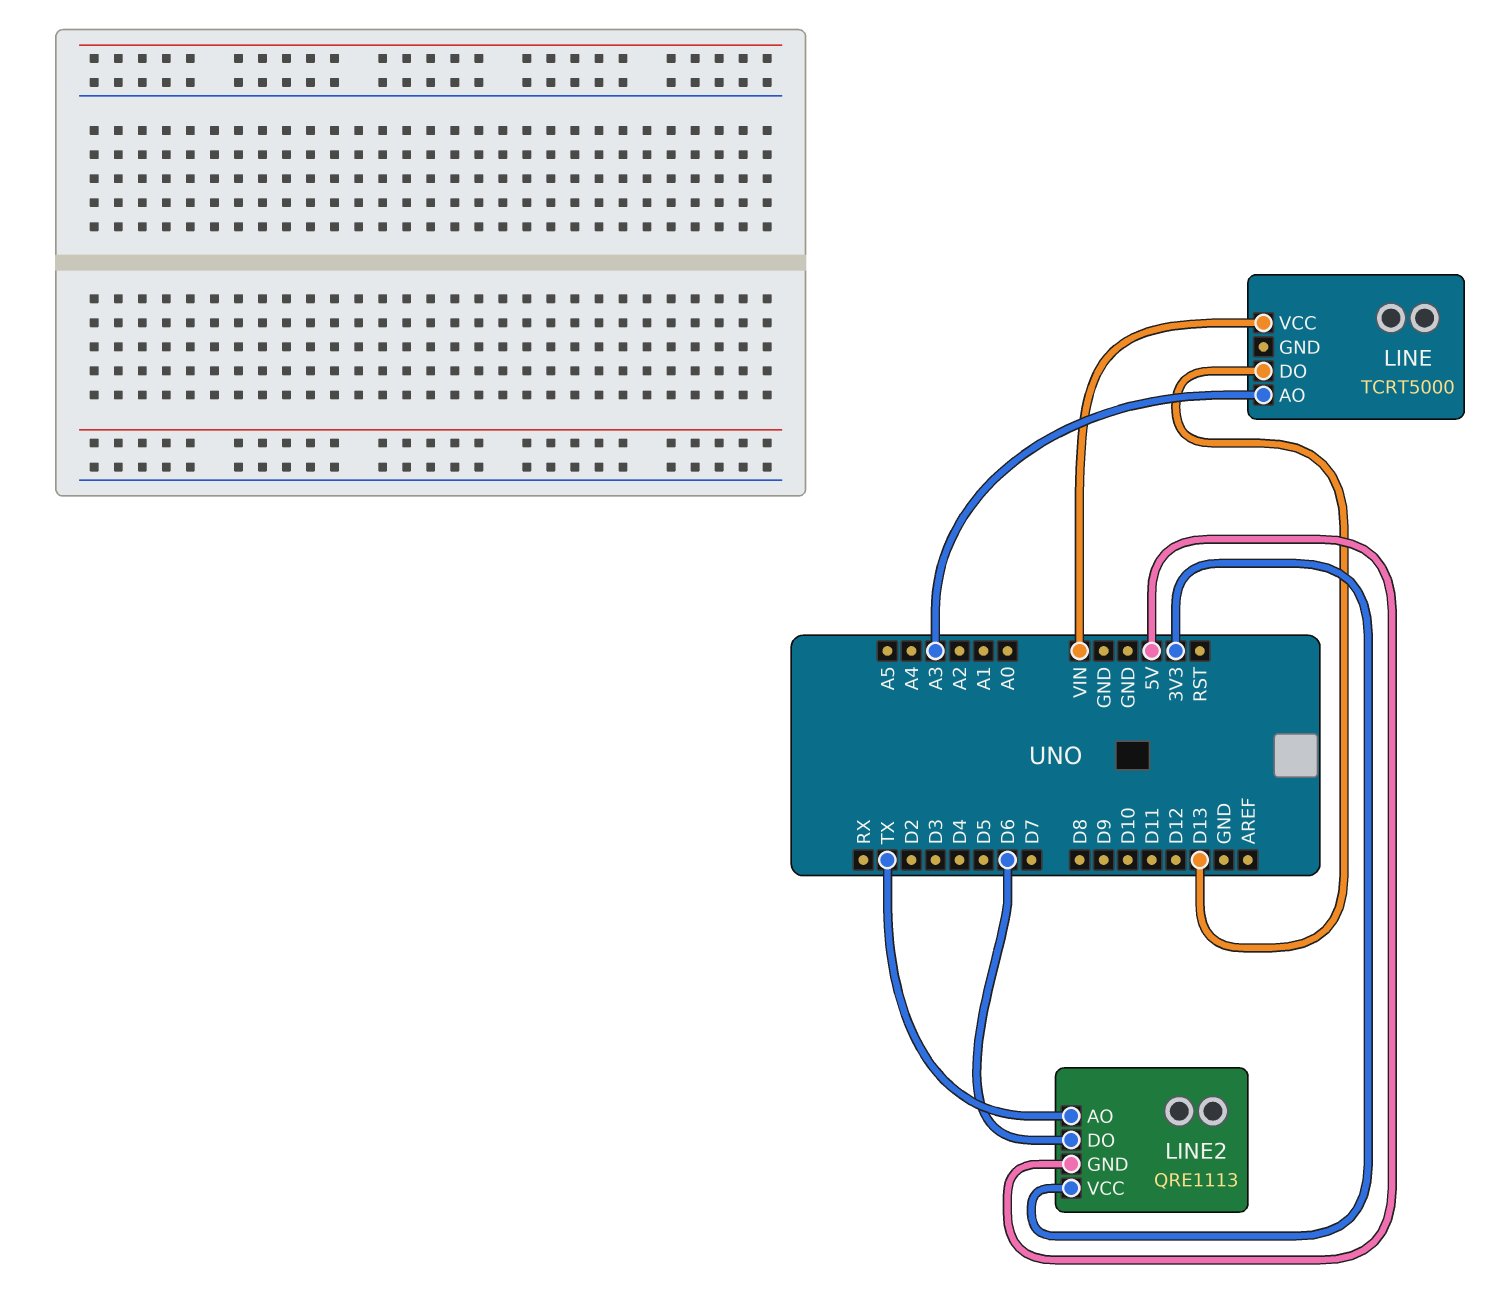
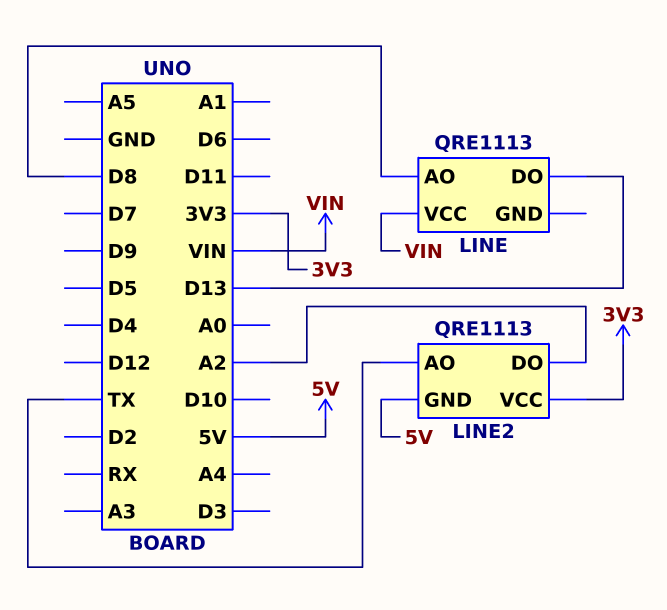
LINE: TCRT5000 -> QRE1113
LINE pin AO: A3 -> D8
LINE2 pin DO: D6 -> A2

